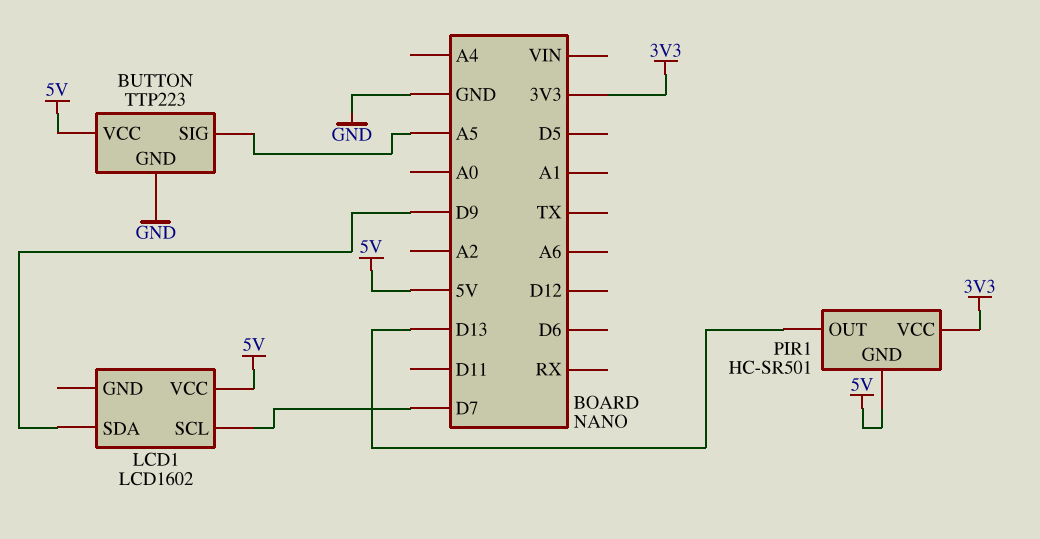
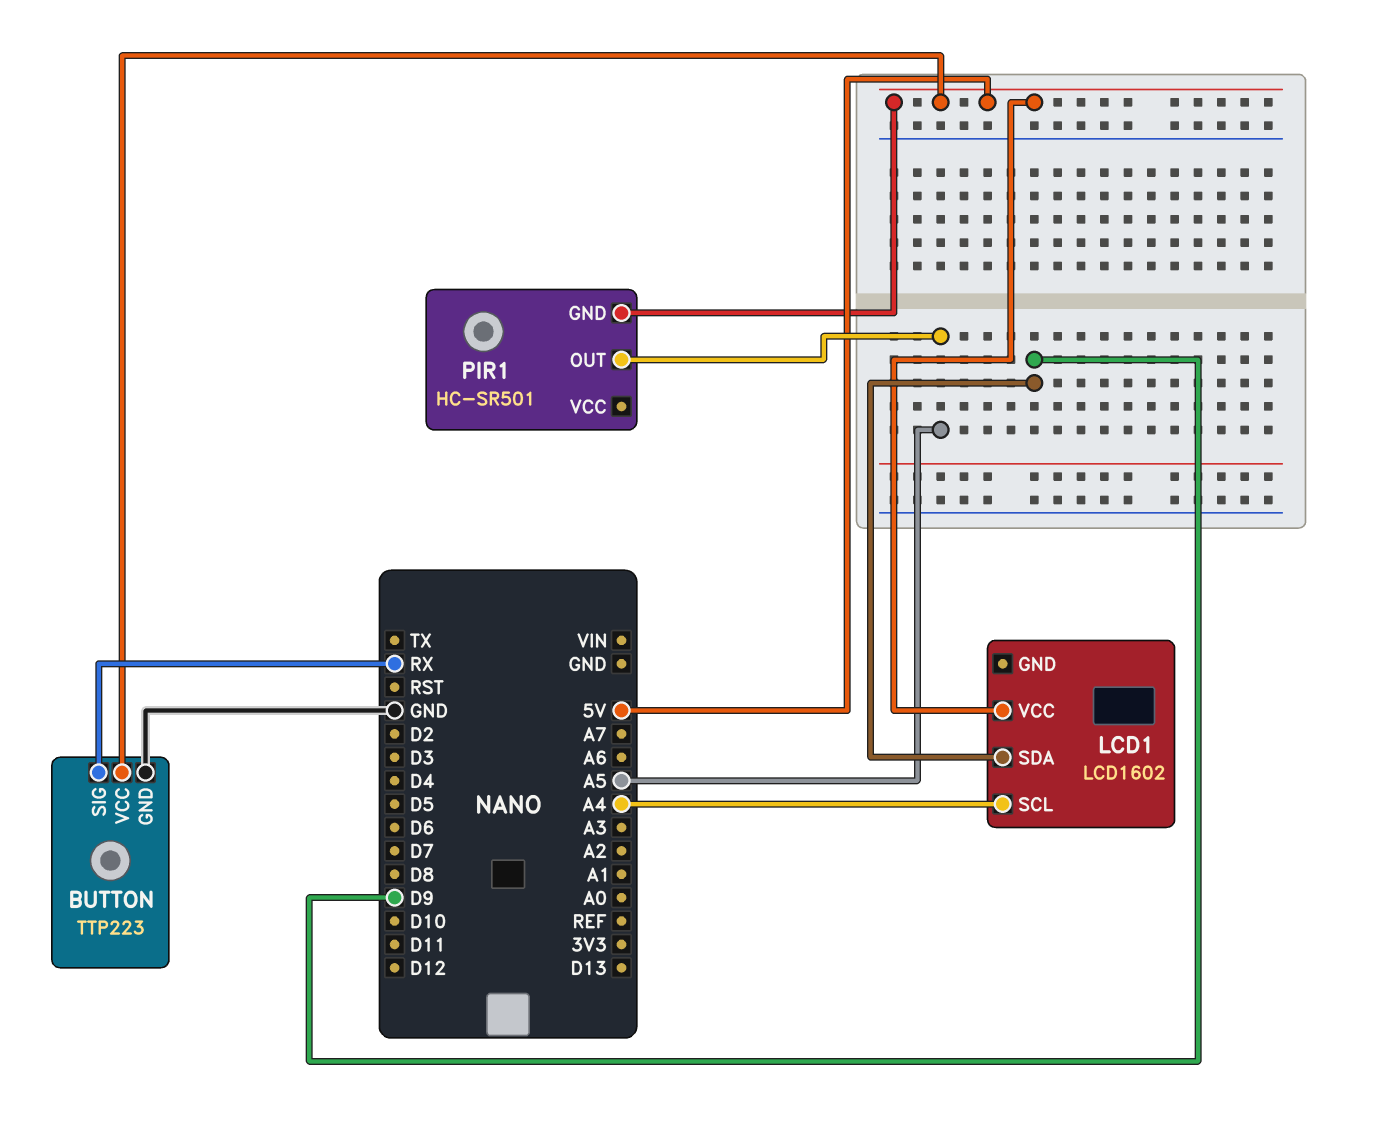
BUTTON pin SIG: A5 -> RX
LCD1 pin SCL: D7 -> A4
PIR1 pin OUT: D13 -> A5
PIR1 pin VCC: 3V3 -> none

